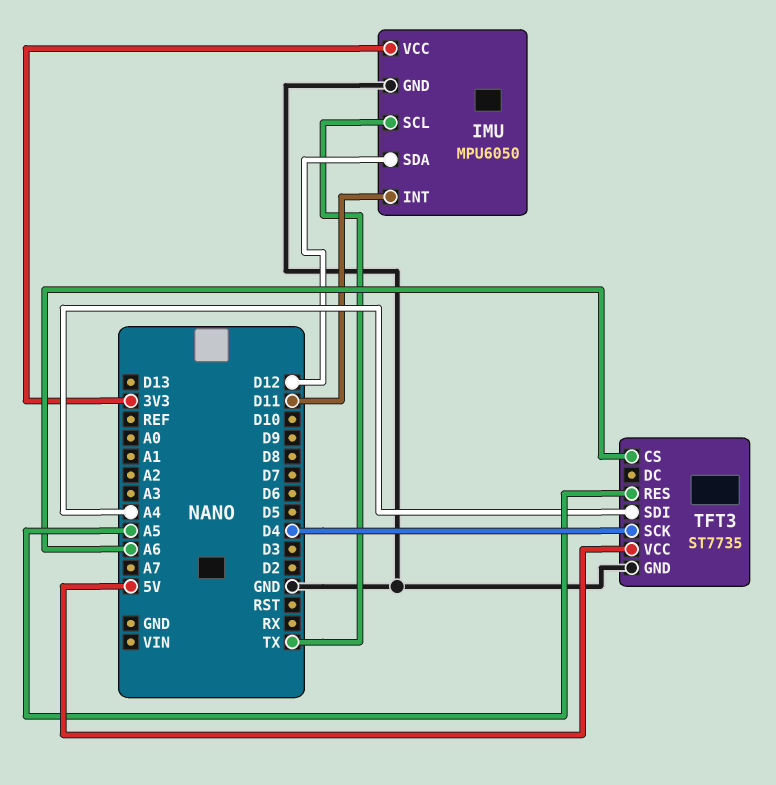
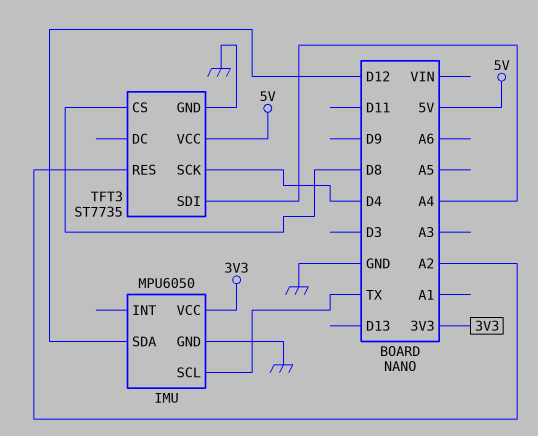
IMU pin INT: D11 -> none
TFT3 pin CS: A6 -> D8
TFT3 pin RES: A5 -> A2

